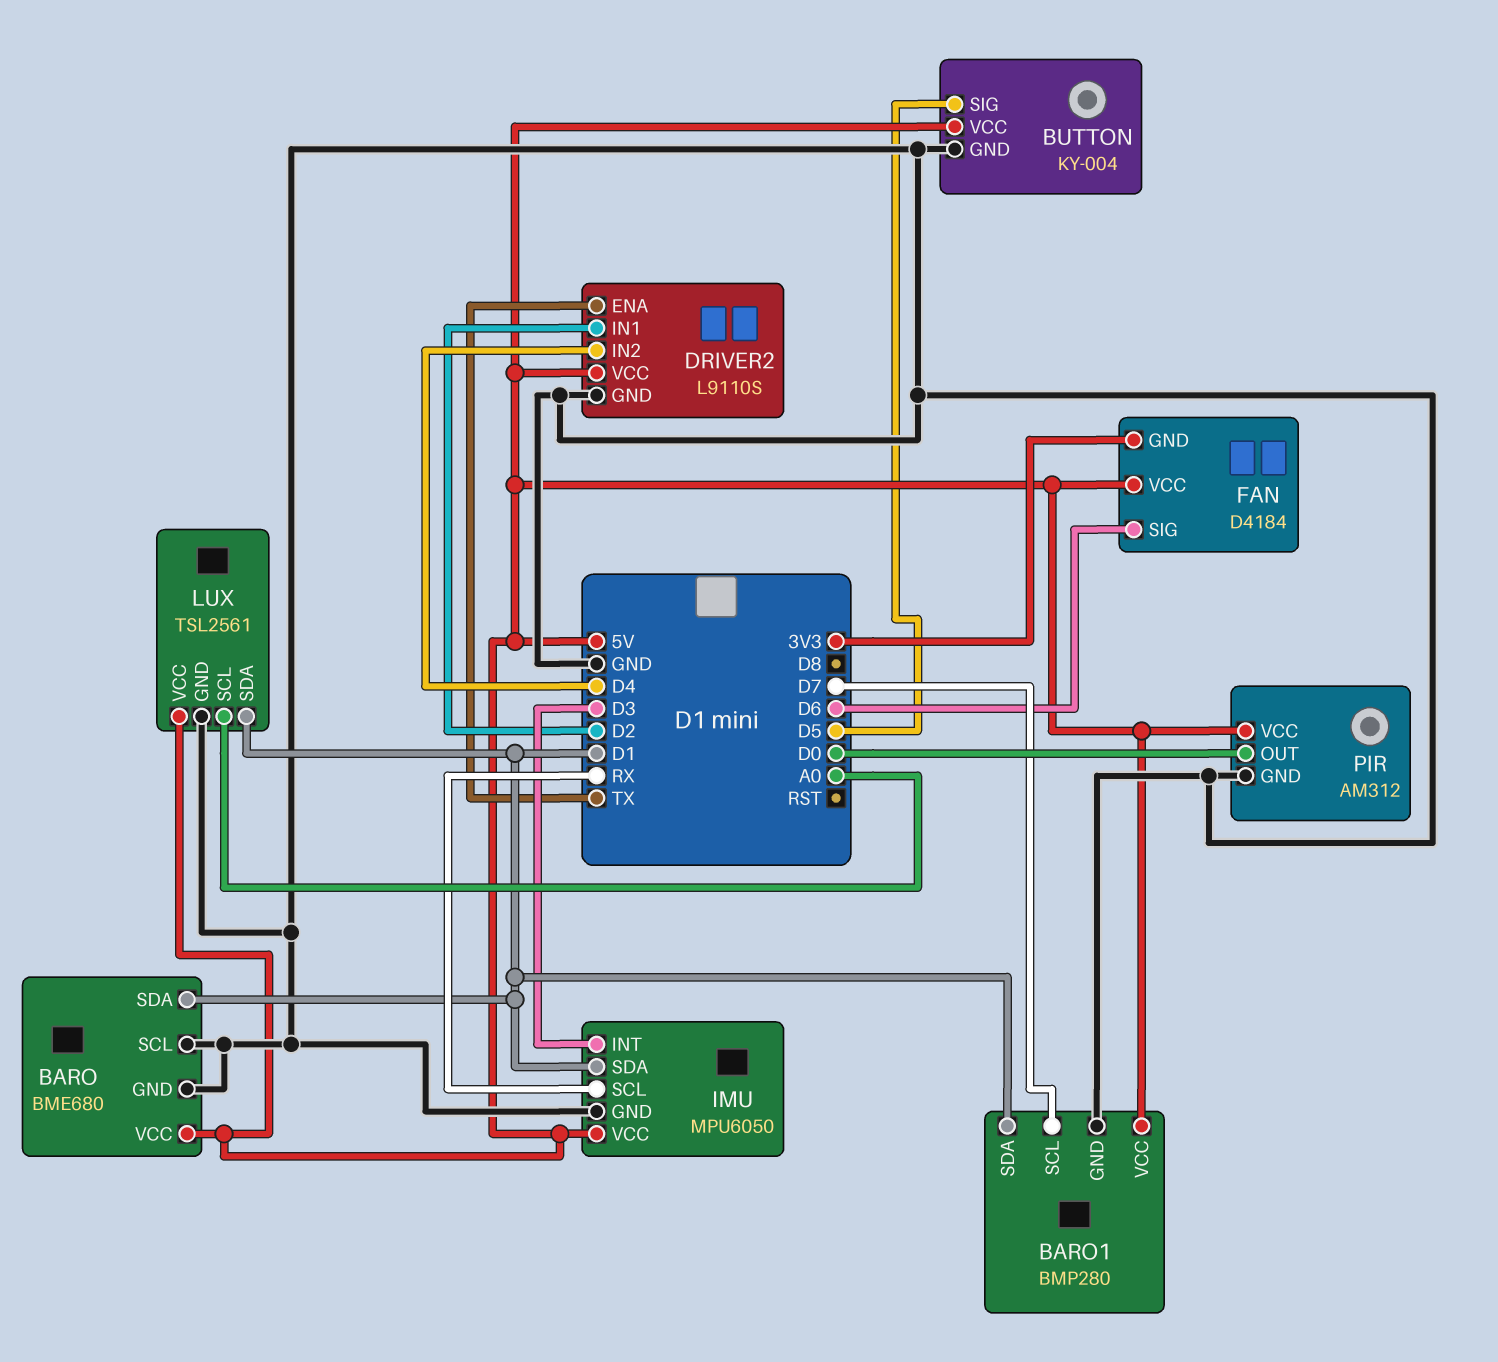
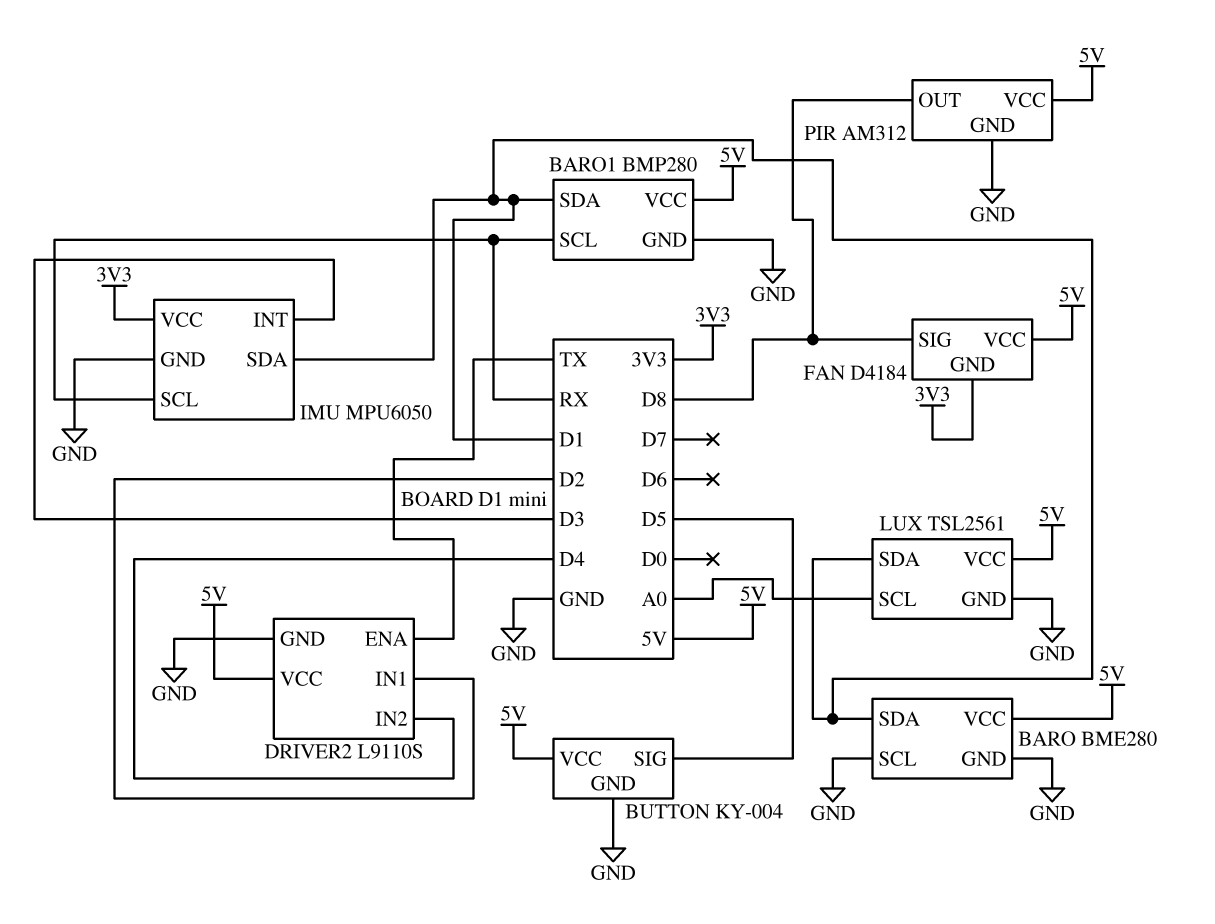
BARO: BME680 -> BME280
BARO1 pin SCL: D7 -> RX
FAN pin SIG: D6 -> D8
IMU pin VCC: 5V -> 3V3
PIR pin OUT: D0 -> D8

